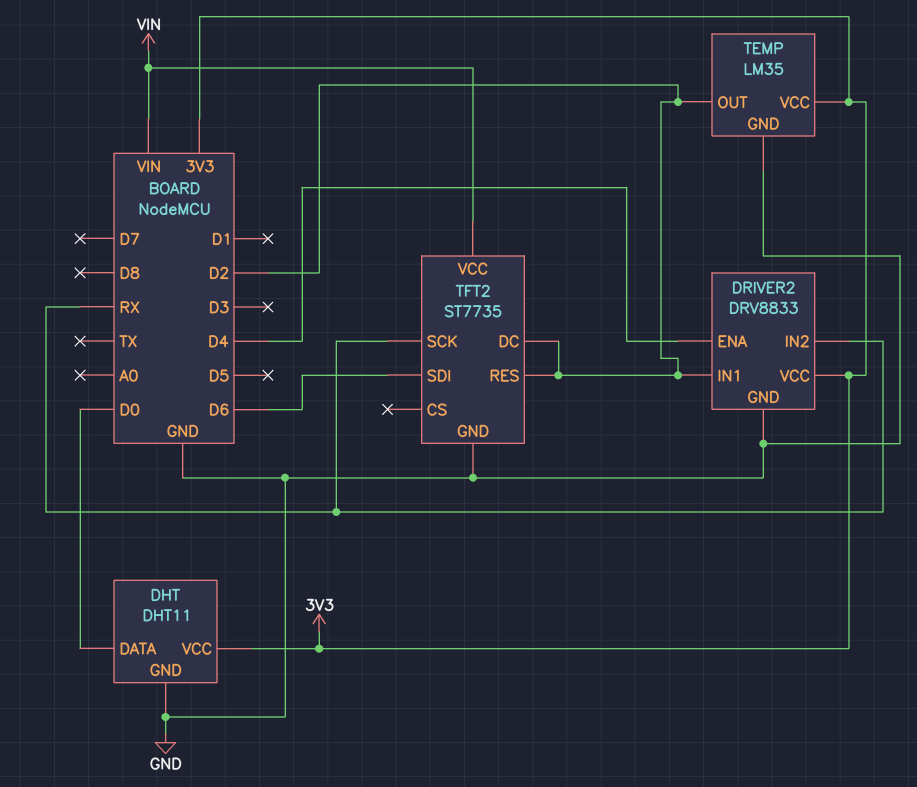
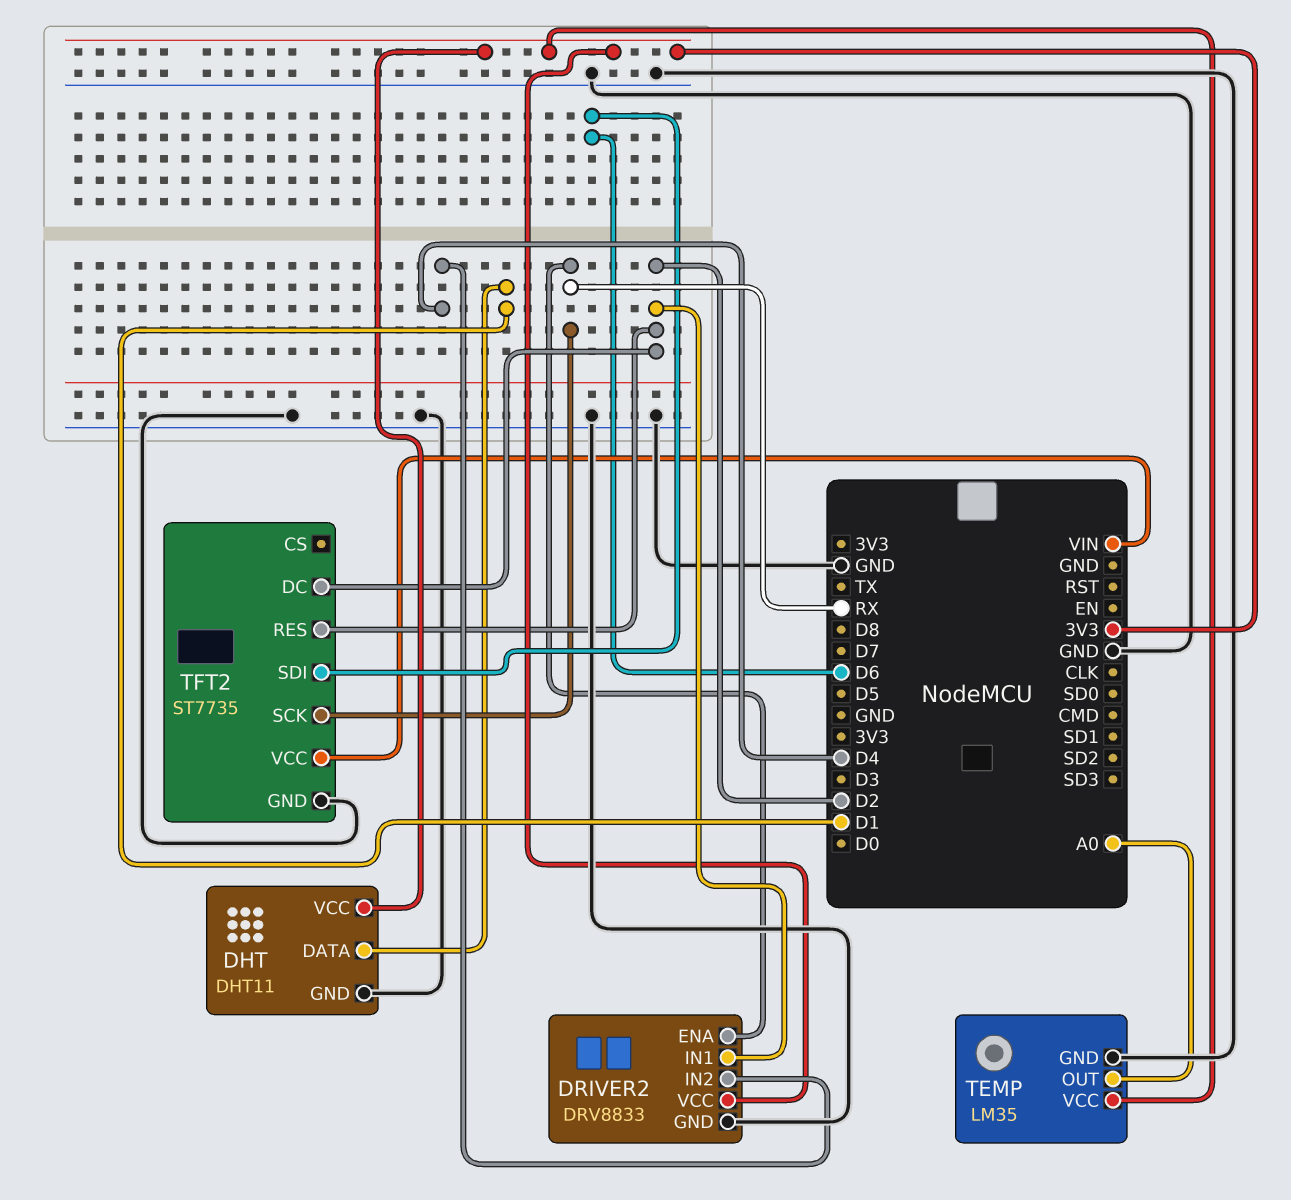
DHT pin DATA: D0 -> D1
DRIVER2 pin ENA: D4 -> RX
DRIVER2 pin IN2: RX -> D4
TEMP pin OUT: D2 -> A0

